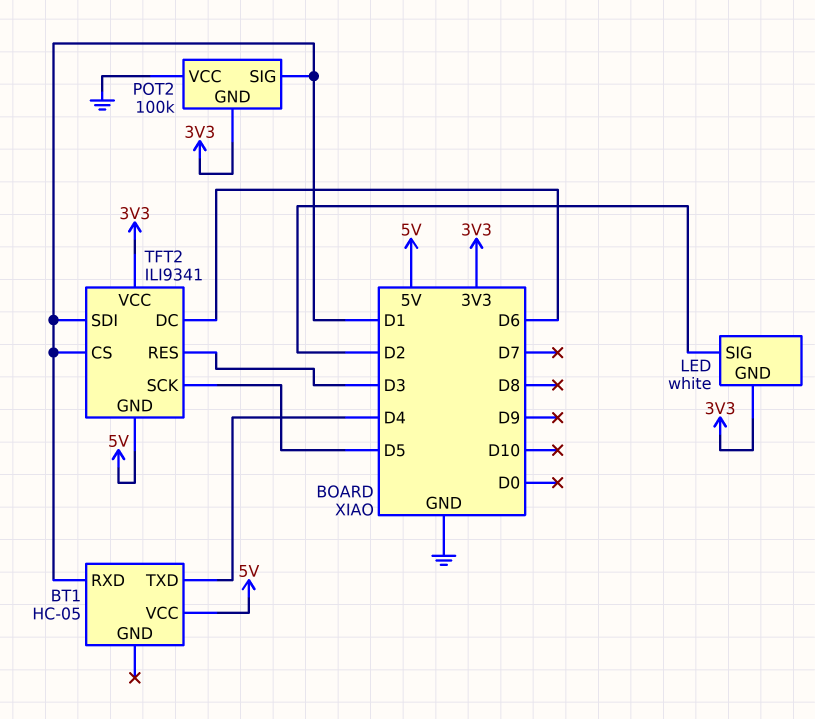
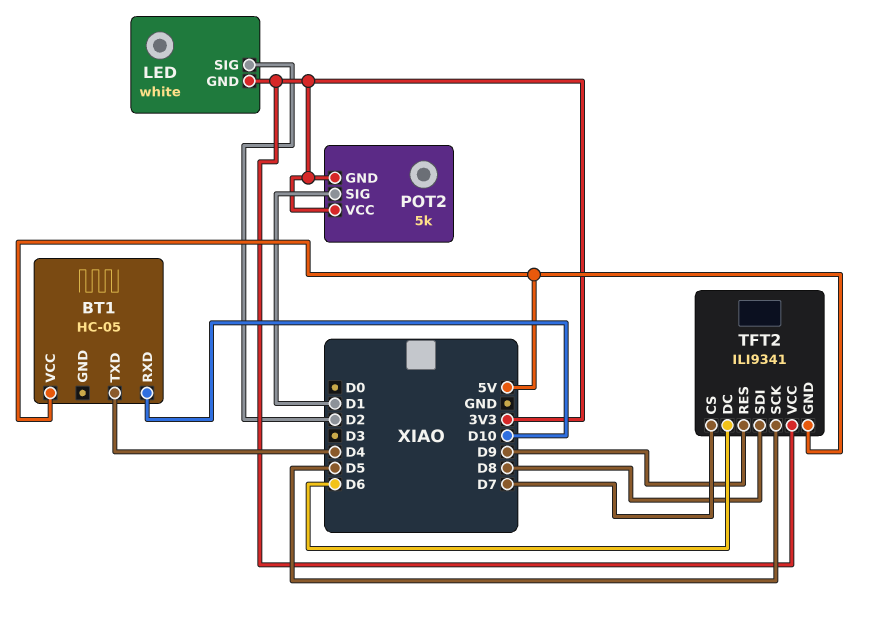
BT1 pin RXD: D1 -> D10
POT2: 100k -> 5k
POT2 pin VCC: GND -> 3V3
TFT2 pin CS: D1 -> D7
TFT2 pin RES: D3 -> D9
TFT2 pin SDI: D1 -> D8

